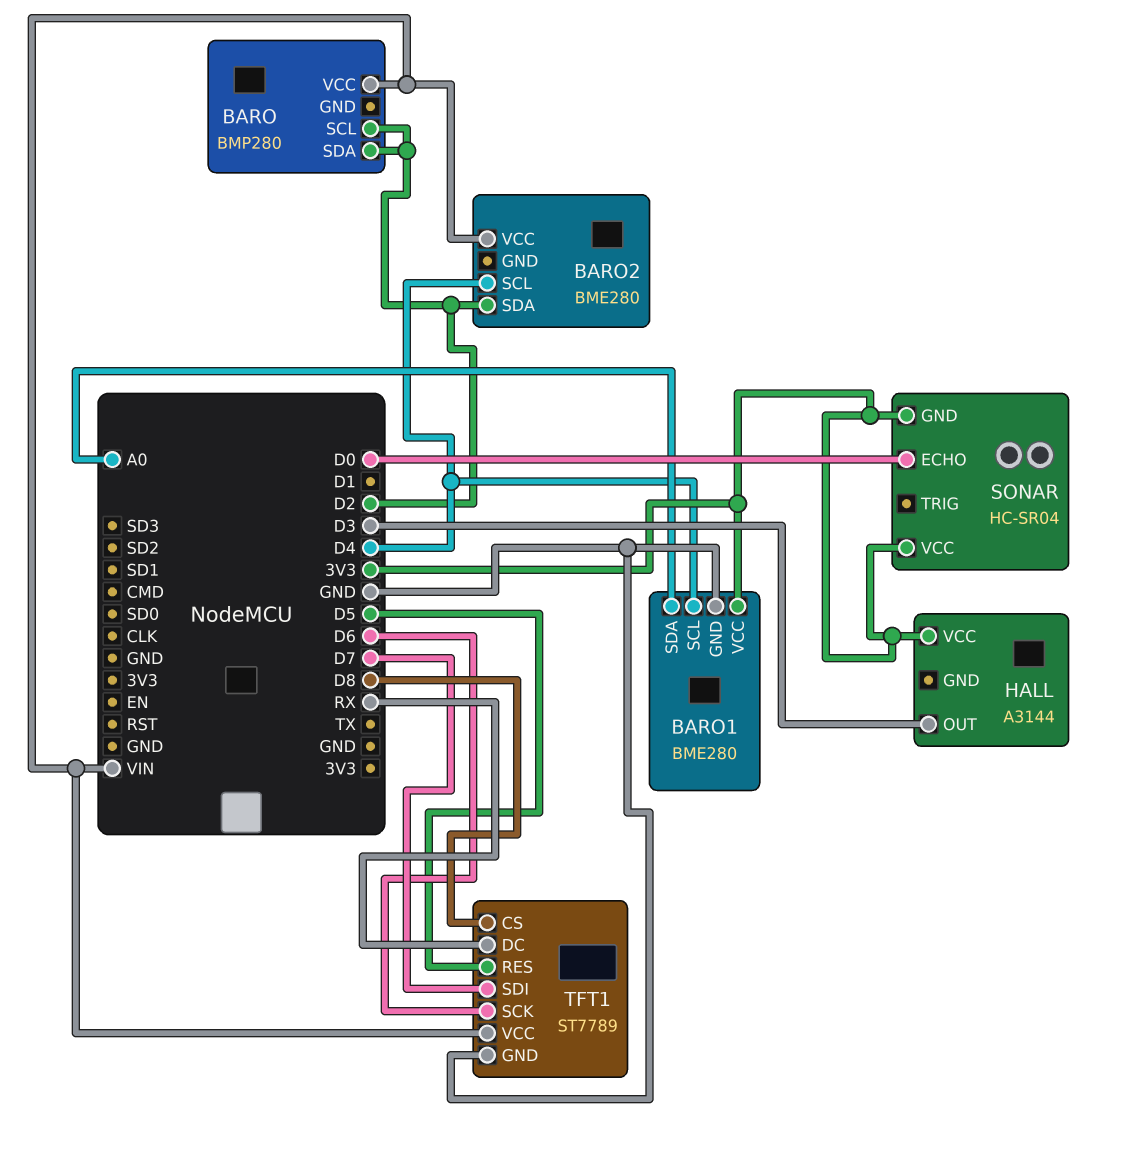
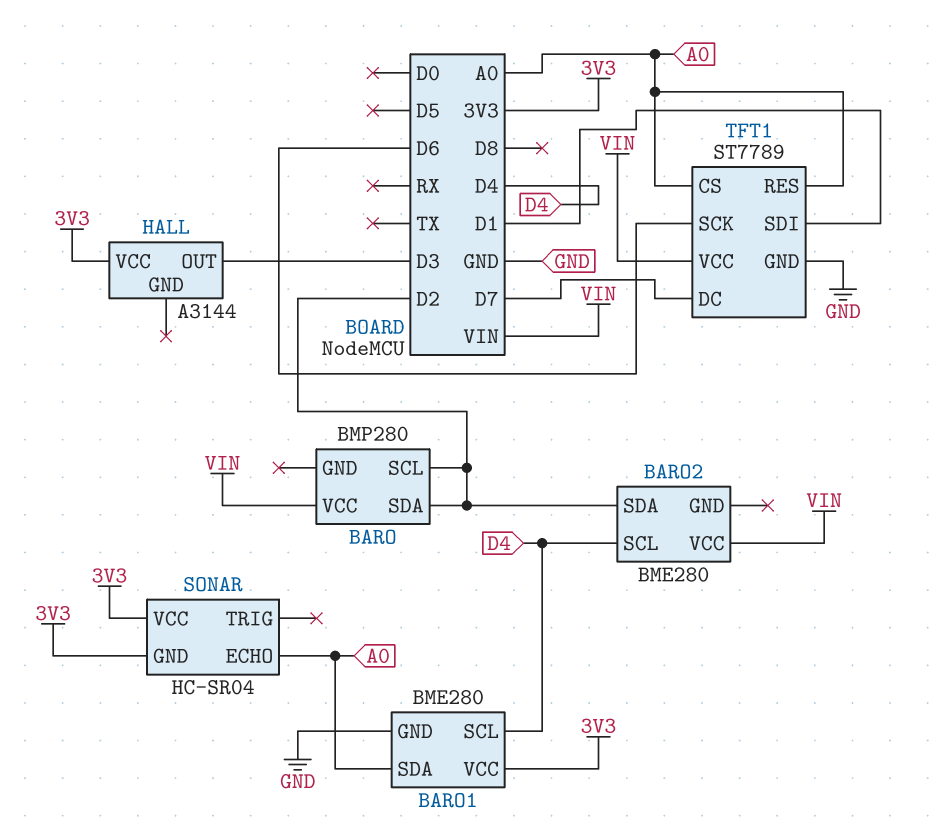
SONAR pin ECHO: D0 -> A0
TFT1 pin CS: D8 -> A0
TFT1 pin DC: RX -> D7
TFT1 pin RES: D5 -> A0
TFT1 pin SDI: D7 -> D1

